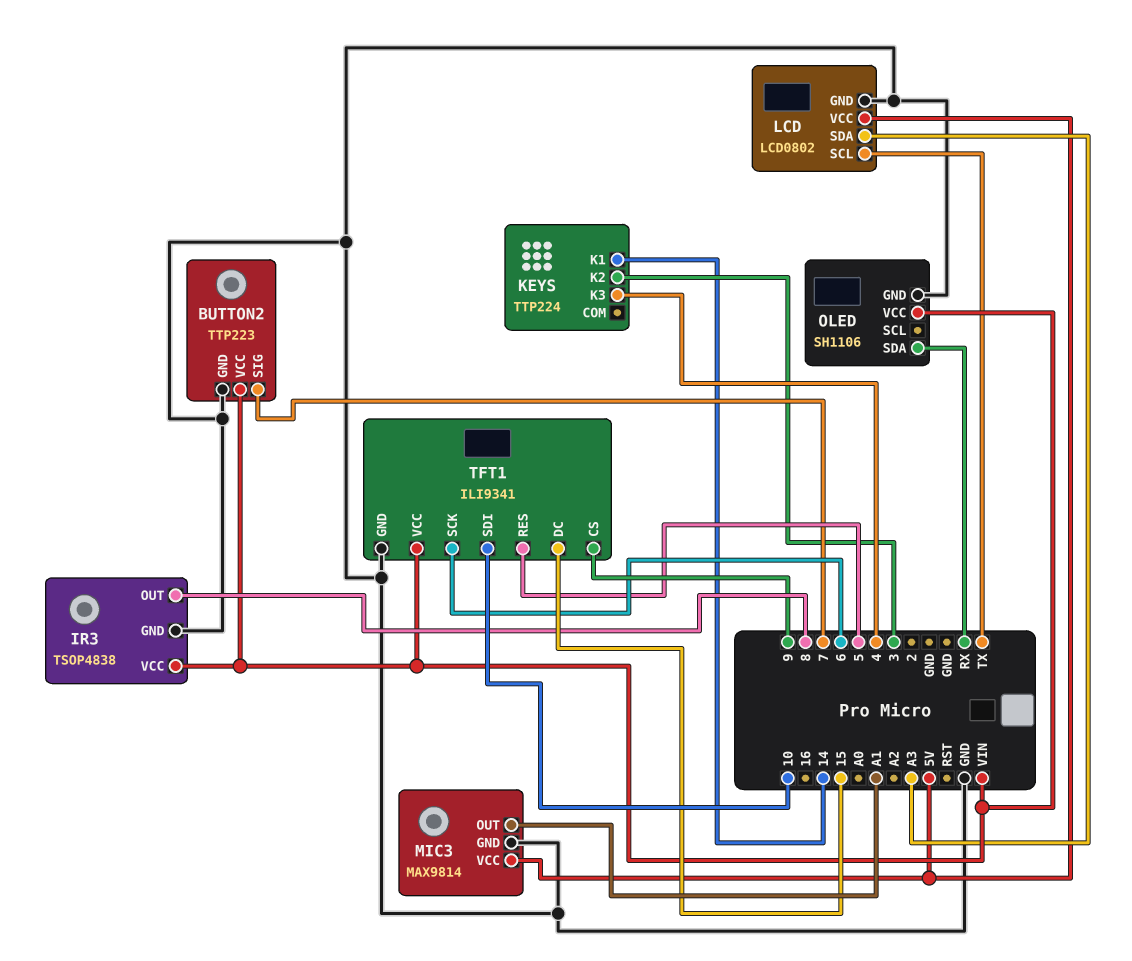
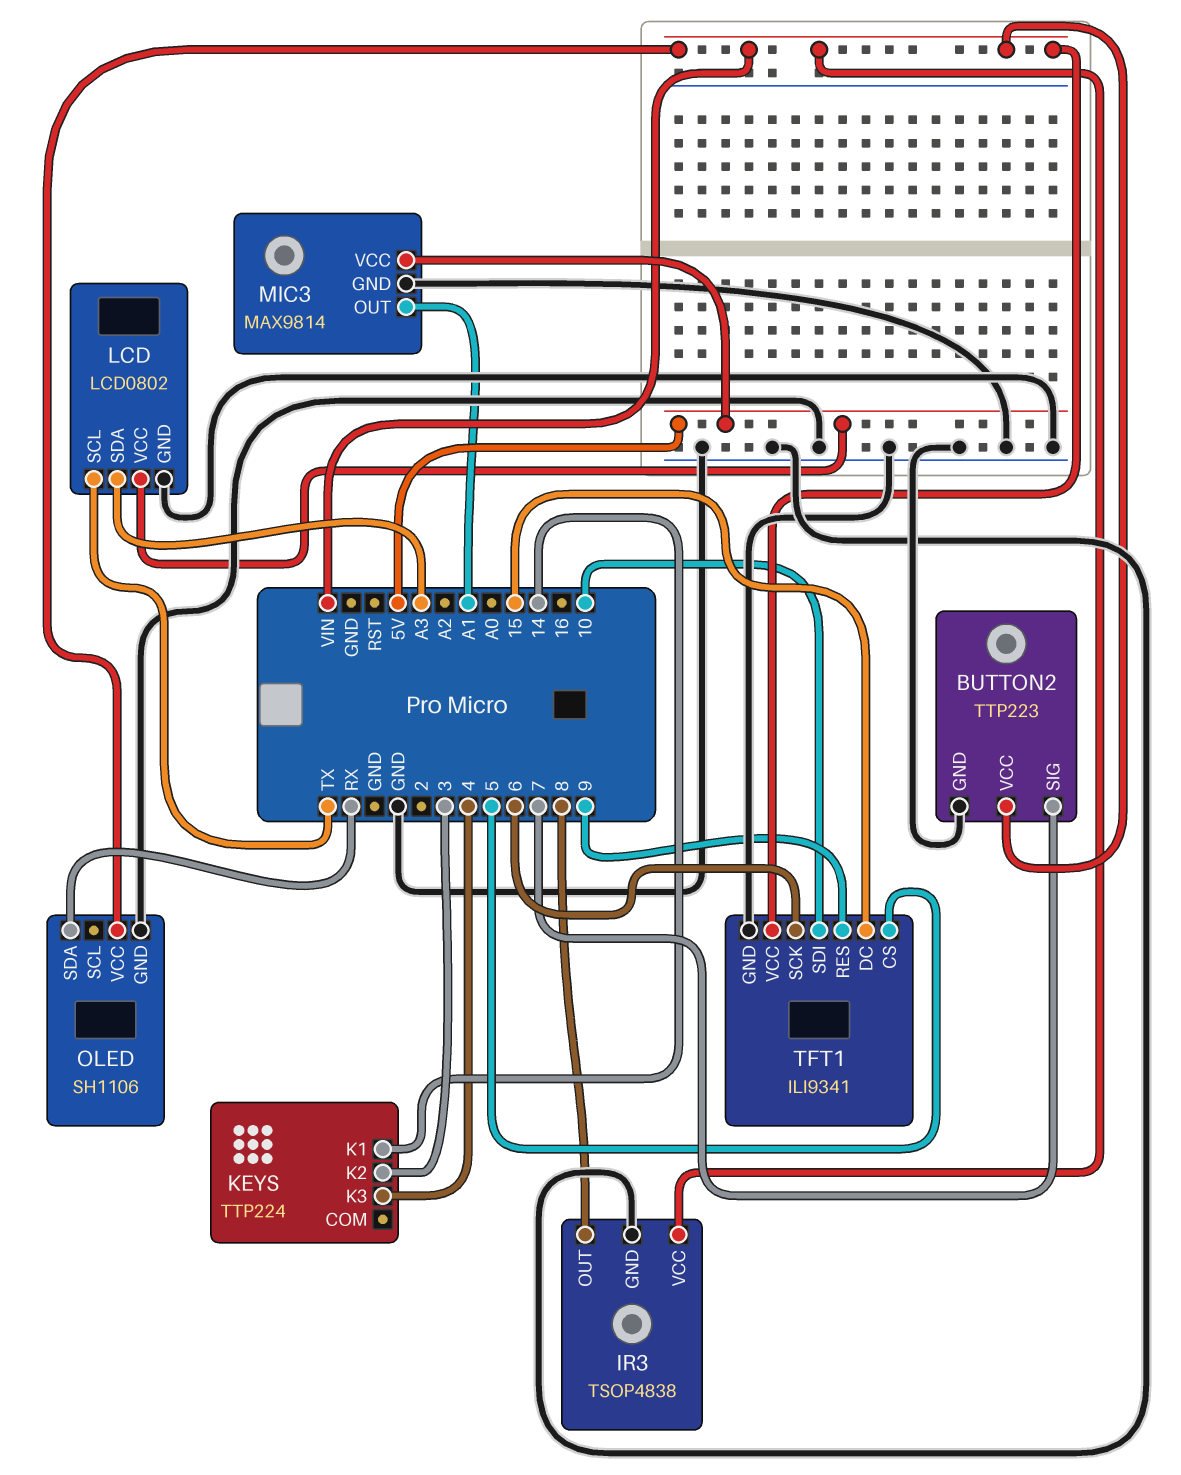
TFT1 pin CS: 9 -> 5
TFT1 pin RES: 5 -> 9

